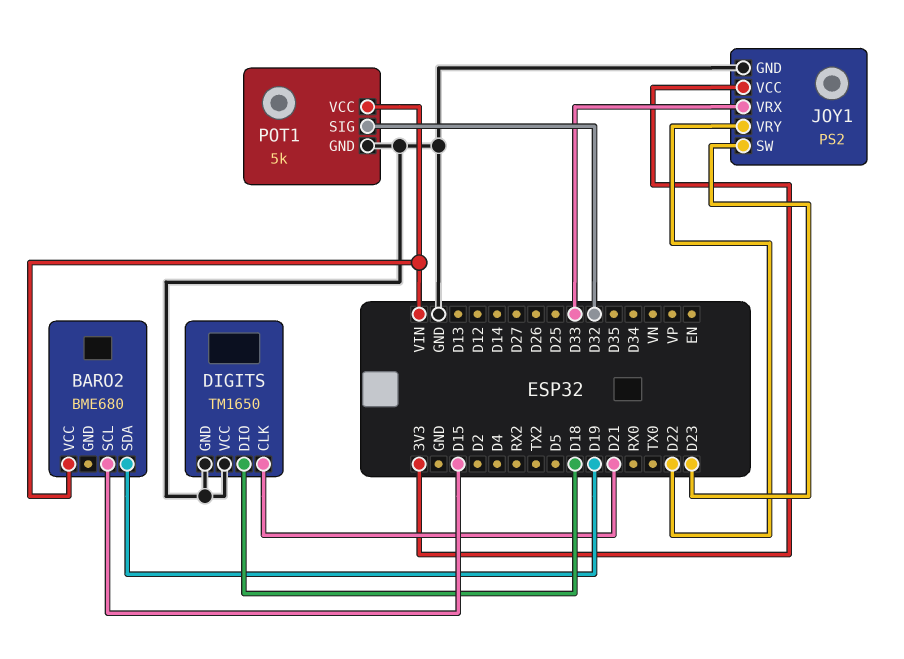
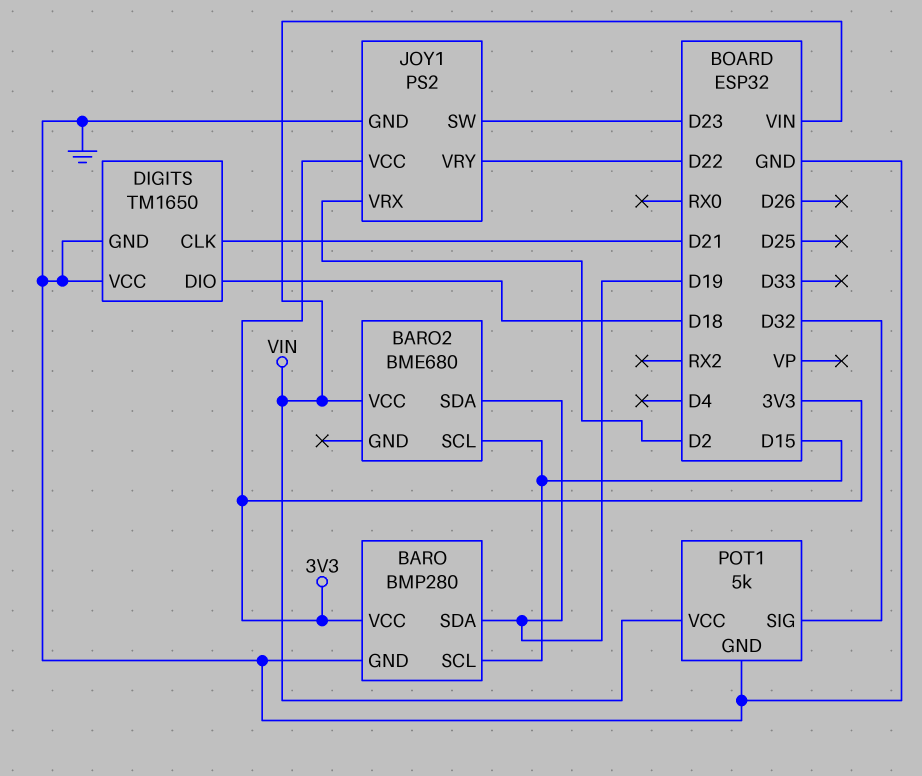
BARO: none -> BMP280
BARO pin GND: none -> GND
BARO pin SCL: none -> D15
BARO pin SDA: none -> D19
BARO pin VCC: none -> 3V3
JOY1 pin VRX: D33 -> D2

